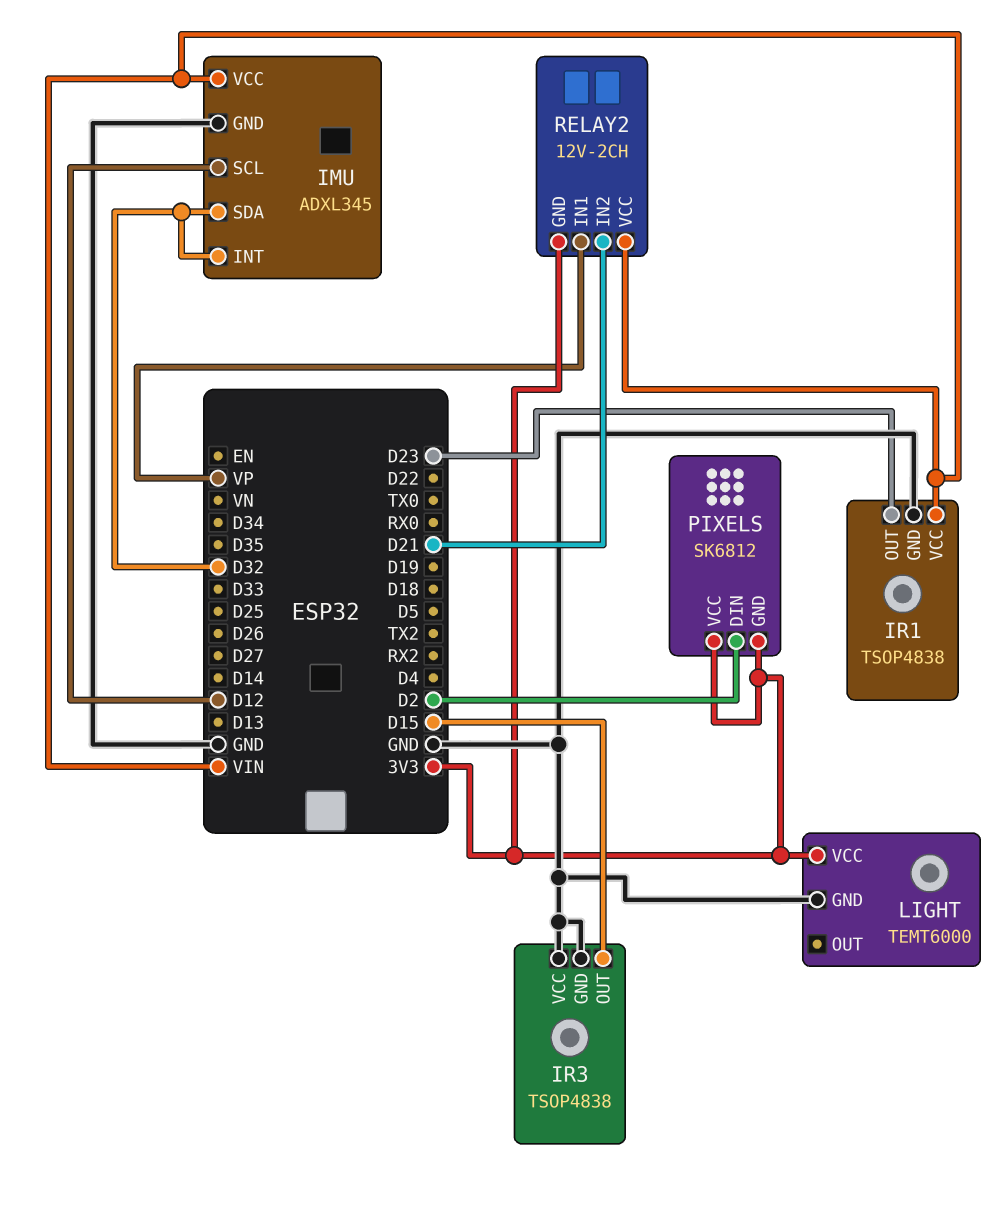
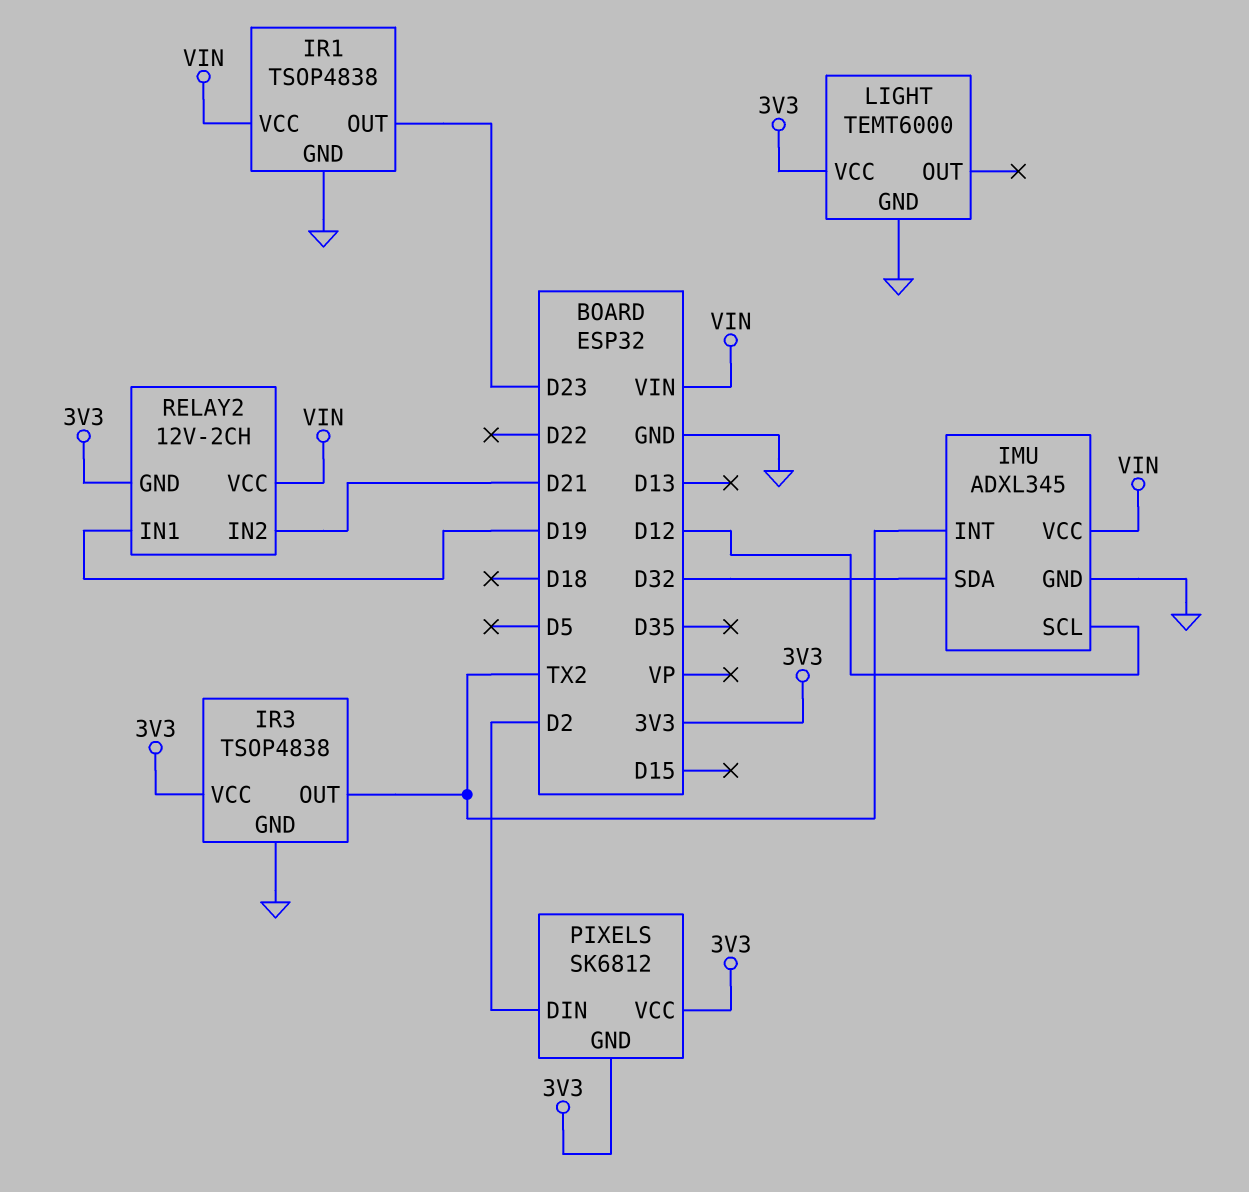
IMU pin INT: D32 -> TX2
IR3 pin OUT: D15 -> TX2
IR3 pin VCC: GND -> 3V3
RELAY2 pin IN1: VP -> D19

